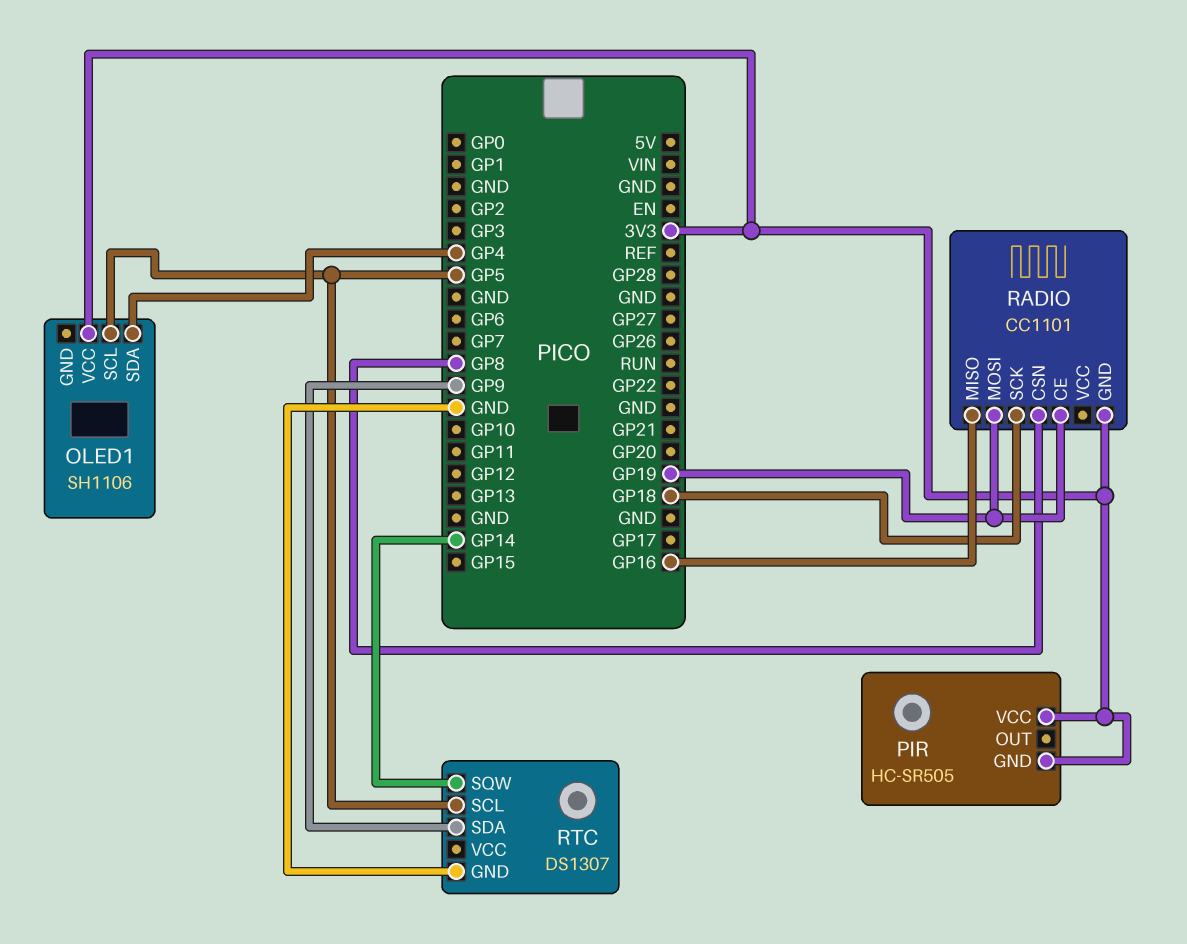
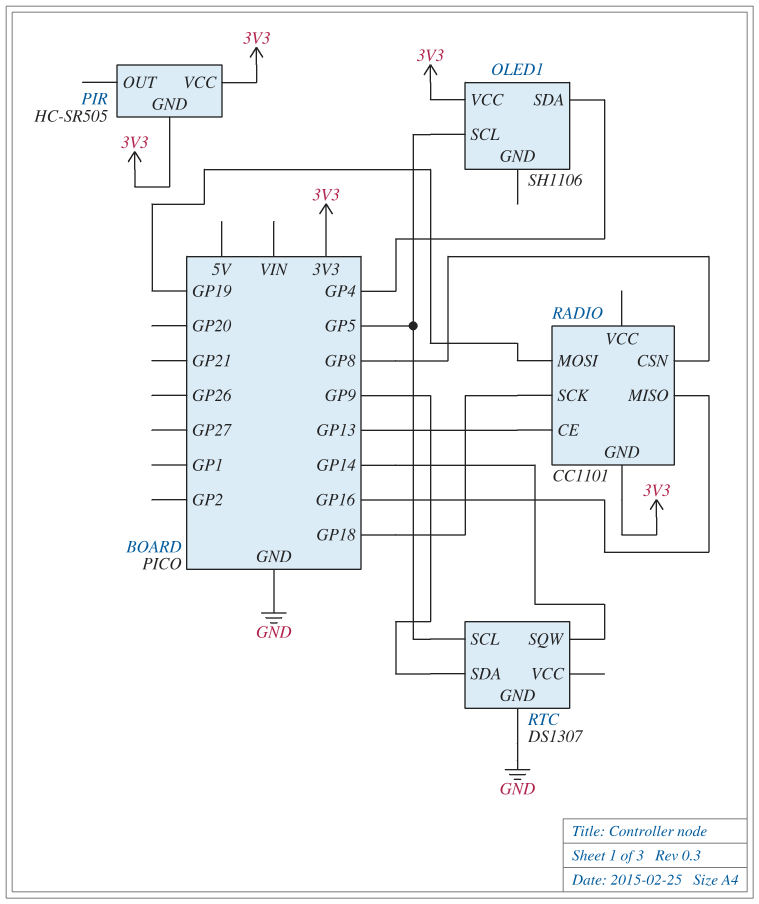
RADIO pin CE: GP19 -> GP13

